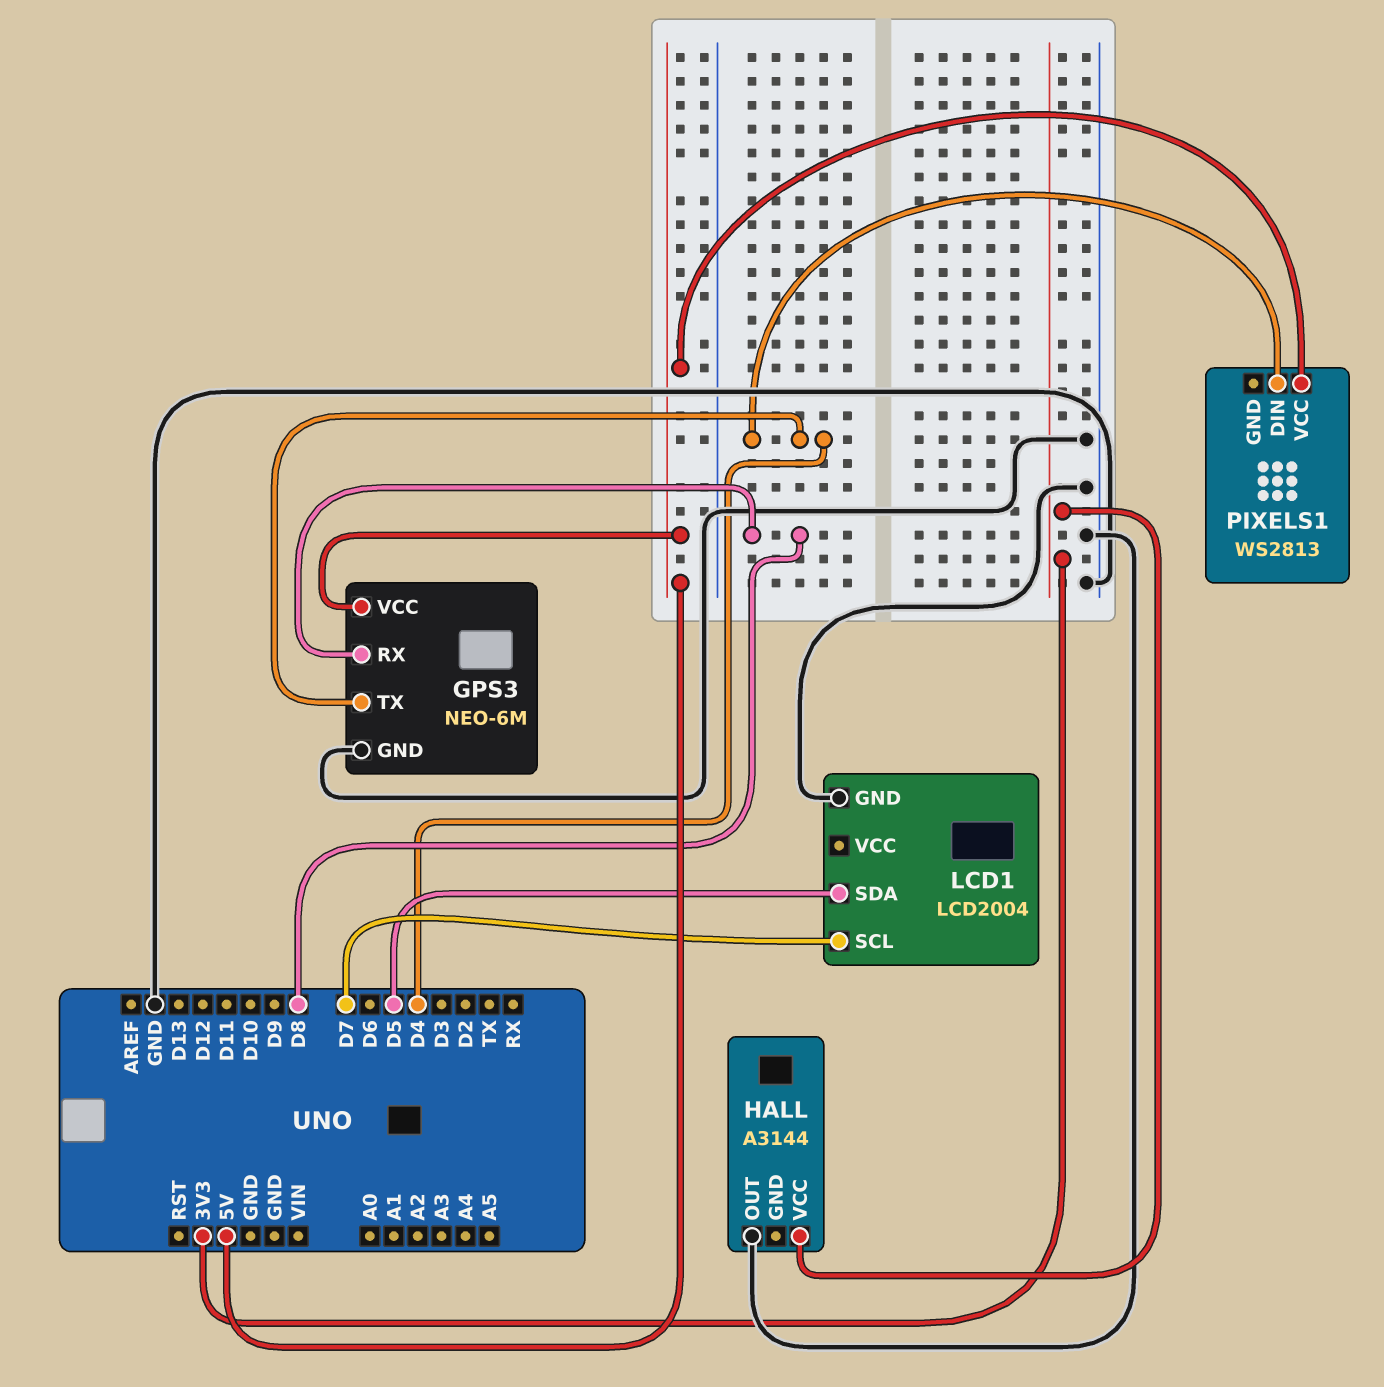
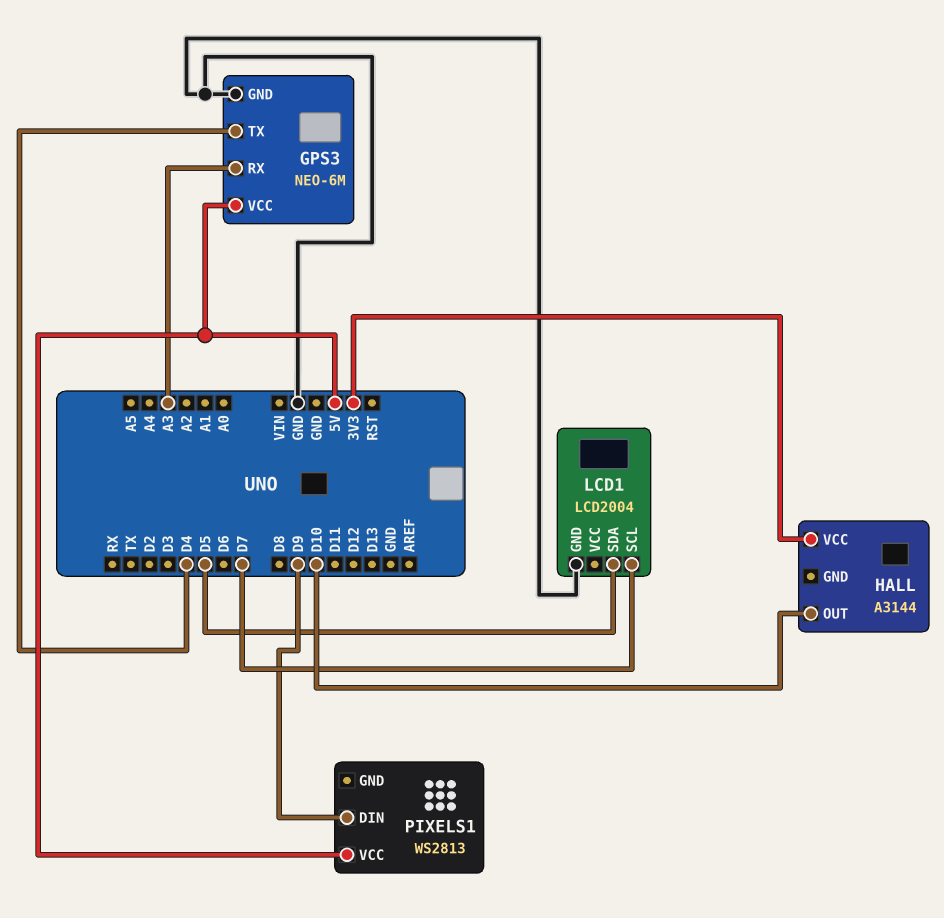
GPS3 pin RX: D8 -> A3
HALL pin OUT: GND -> D10
PIXELS1 pin DIN: D4 -> D9

